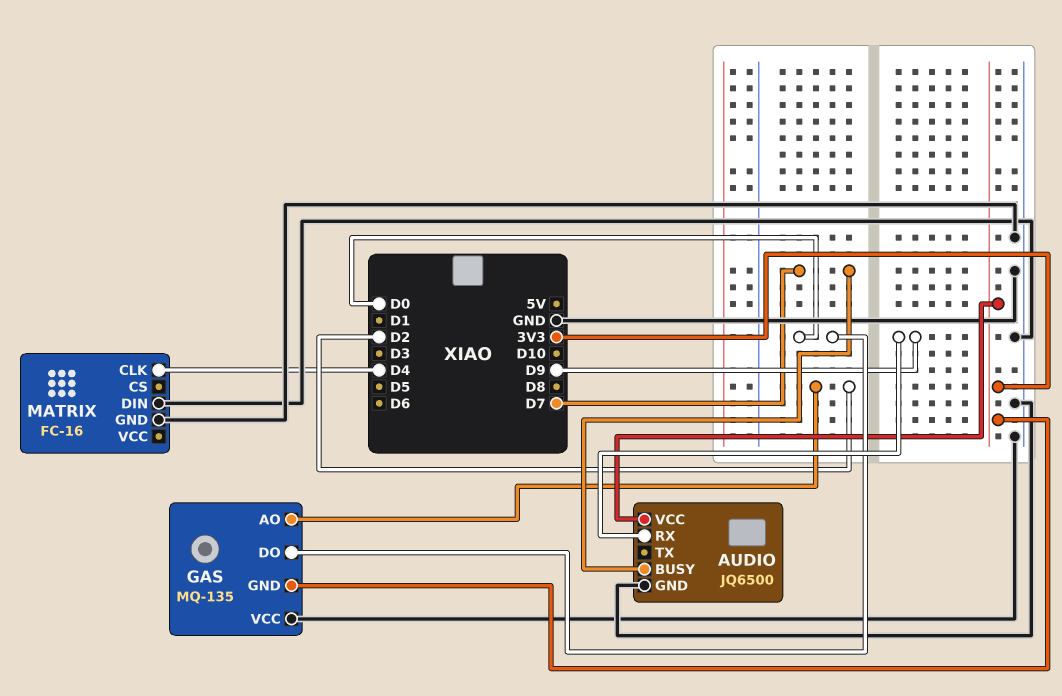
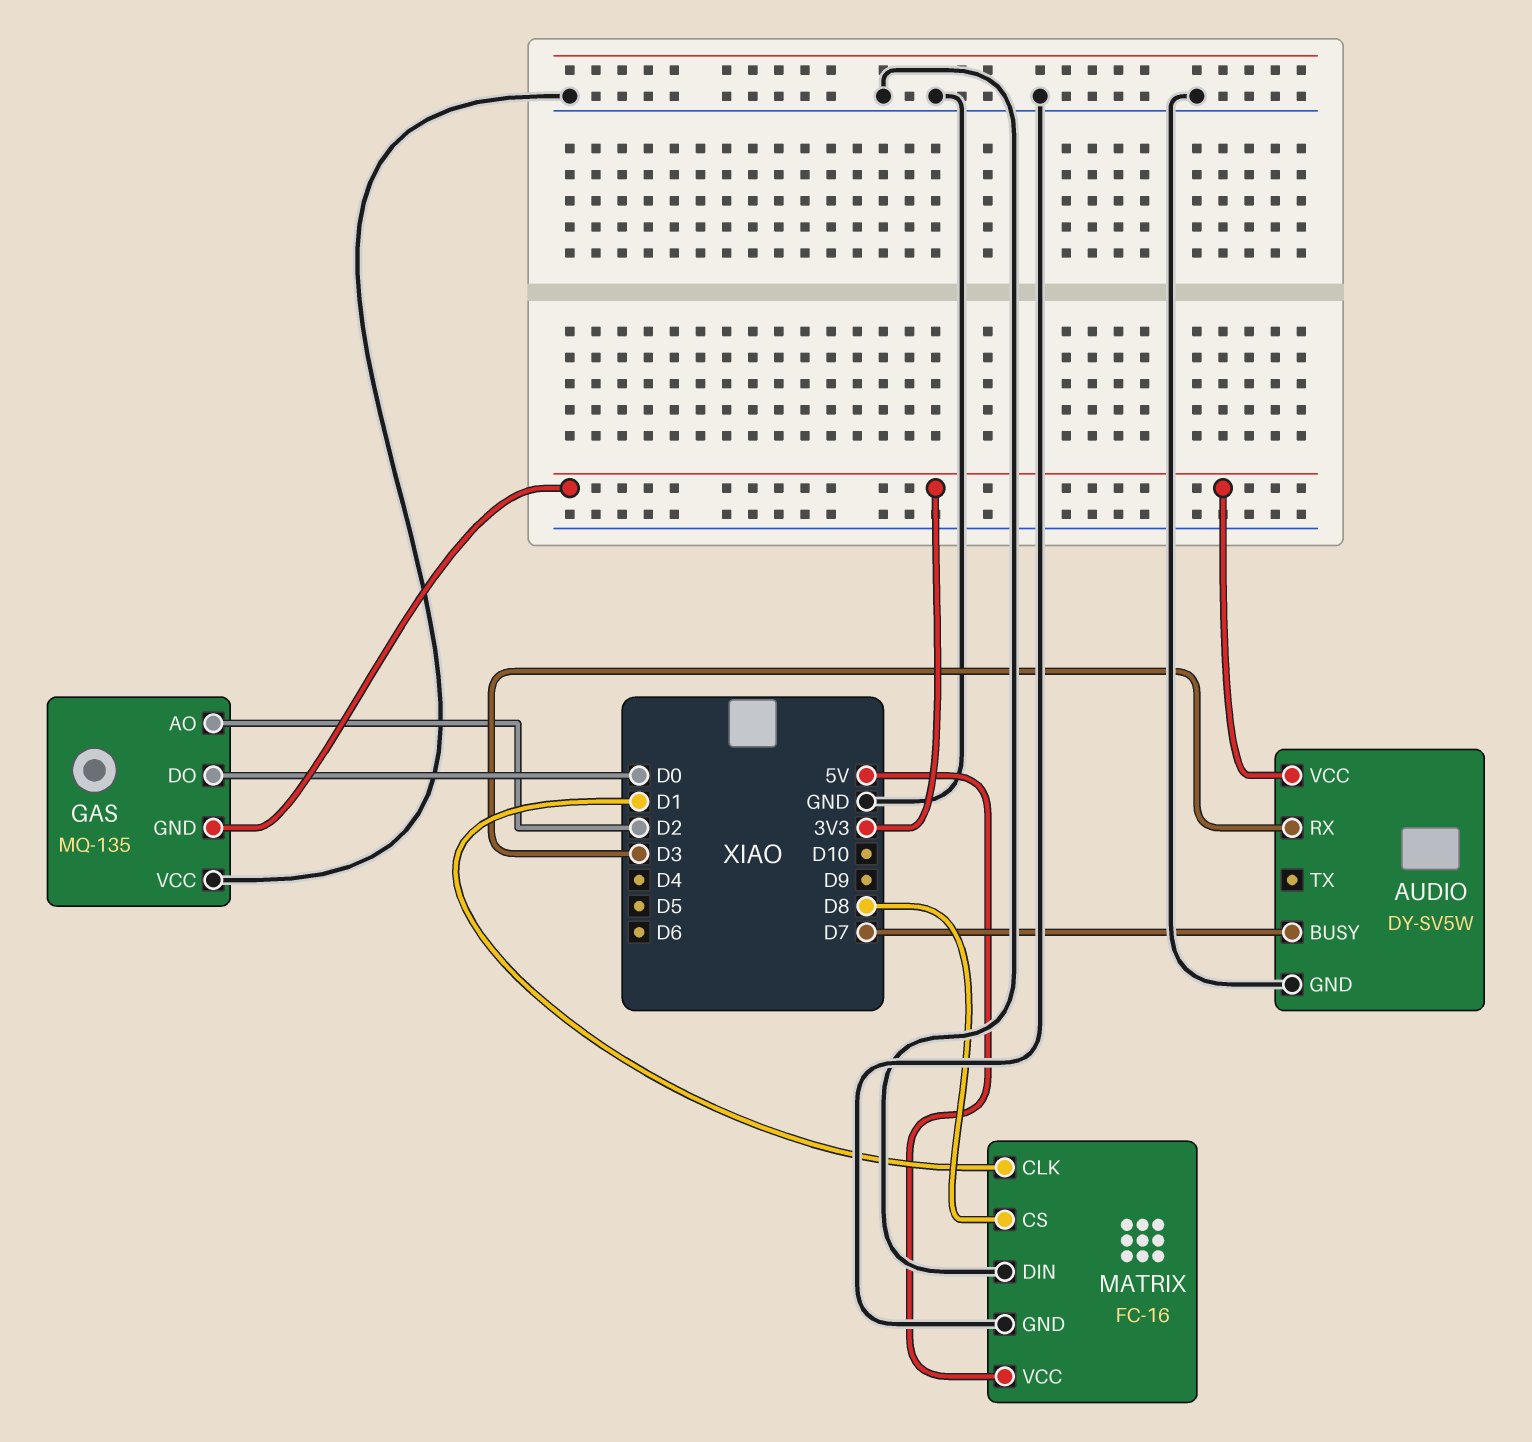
AUDIO: JQ6500 -> DY-SV5W
AUDIO pin RX: D9 -> D3
MATRIX pin CLK: D4 -> D1
MATRIX pin CS: none -> D8
MATRIX pin VCC: none -> 5V

